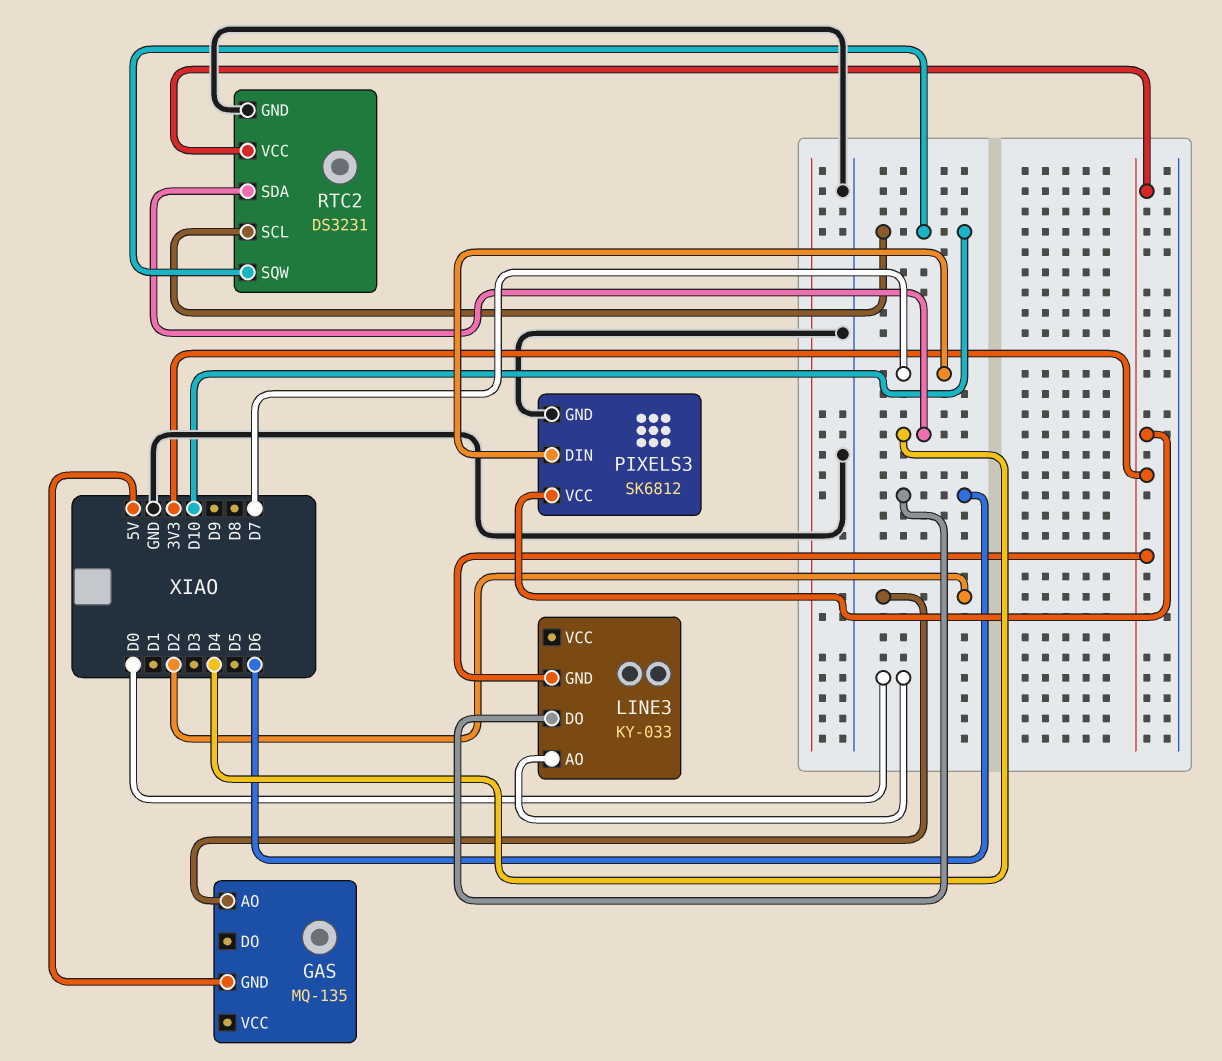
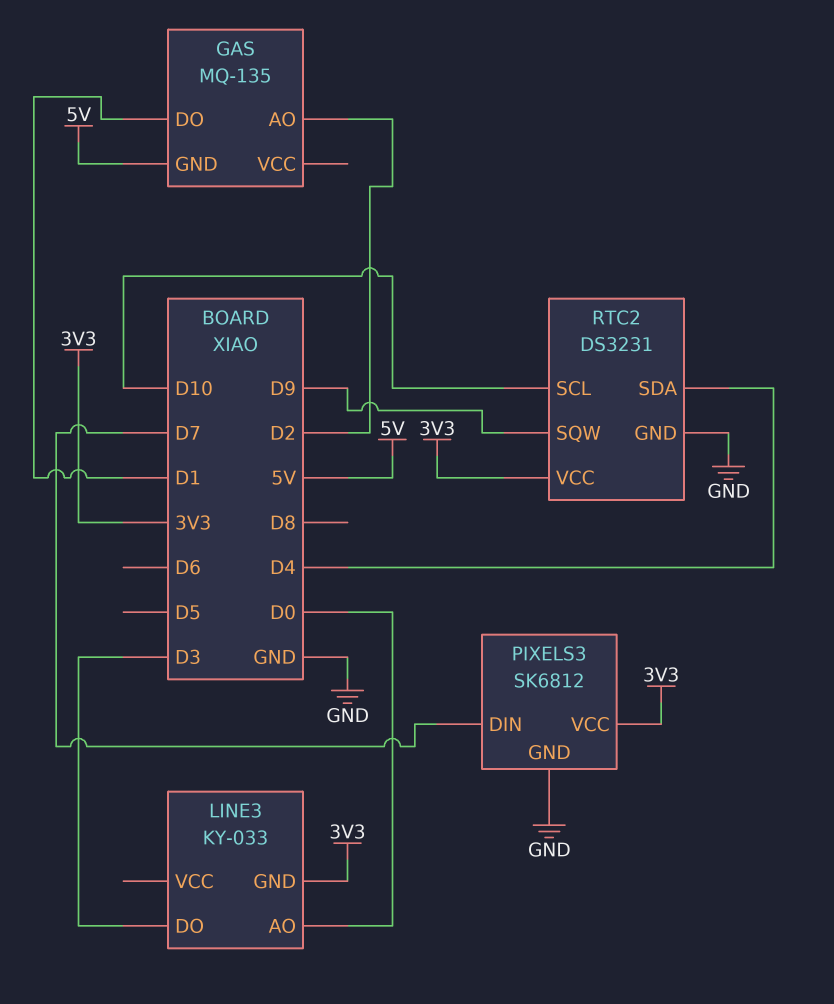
GAS pin DO: none -> D1
LINE3 pin DO: D6 -> D3
RTC2 pin SQW: D10 -> D9

